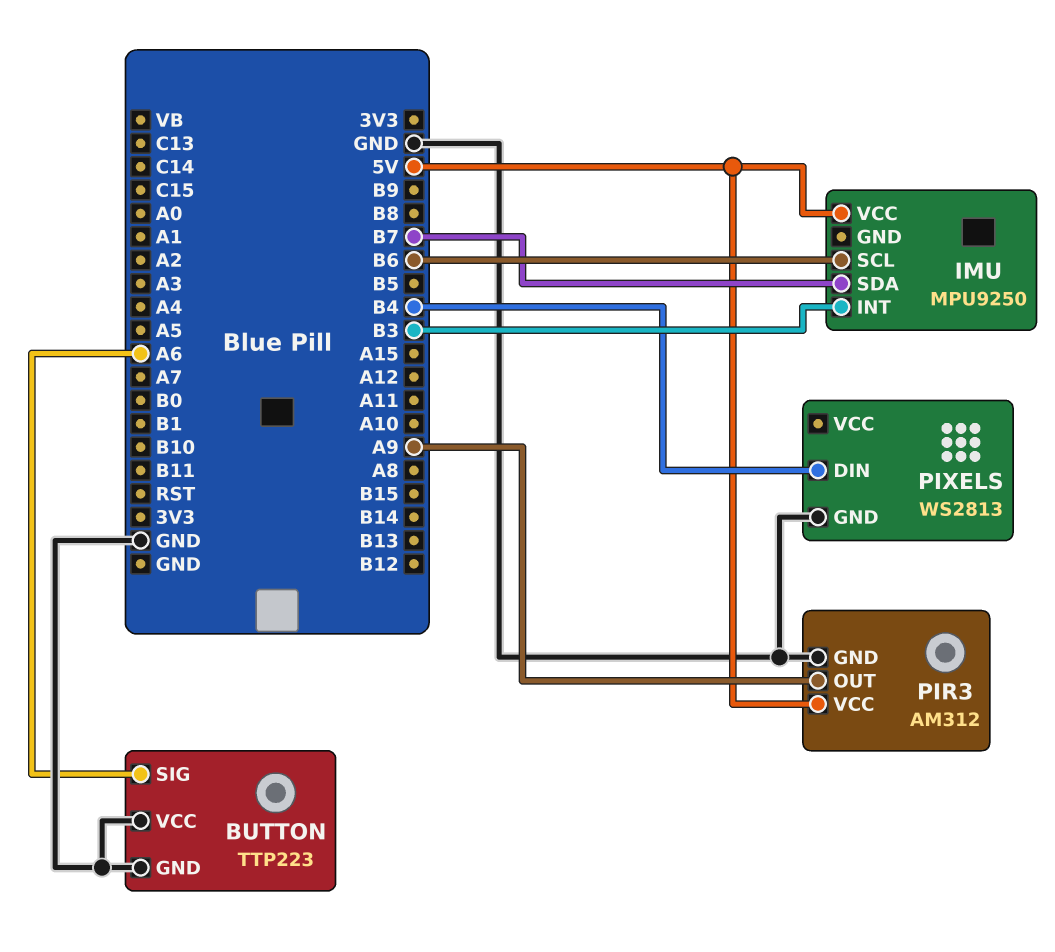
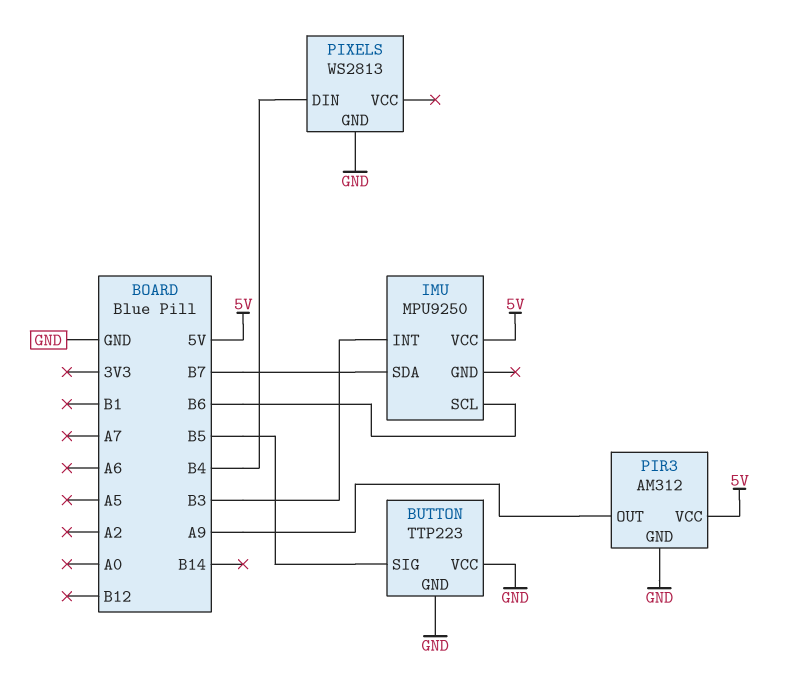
BUTTON pin SIG: A6 -> B5

